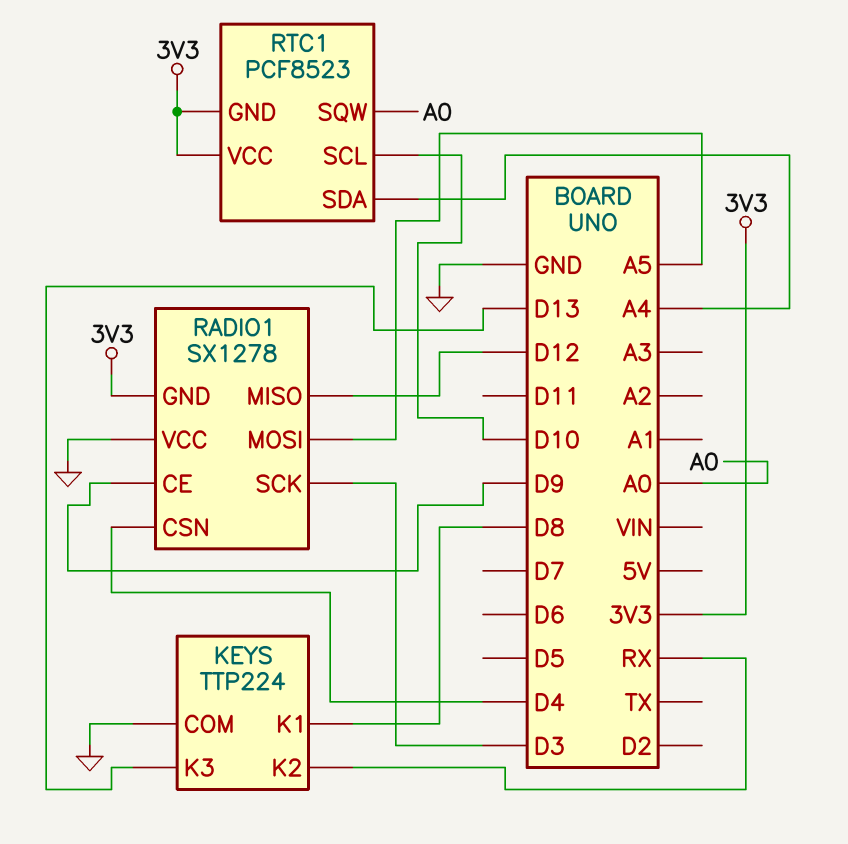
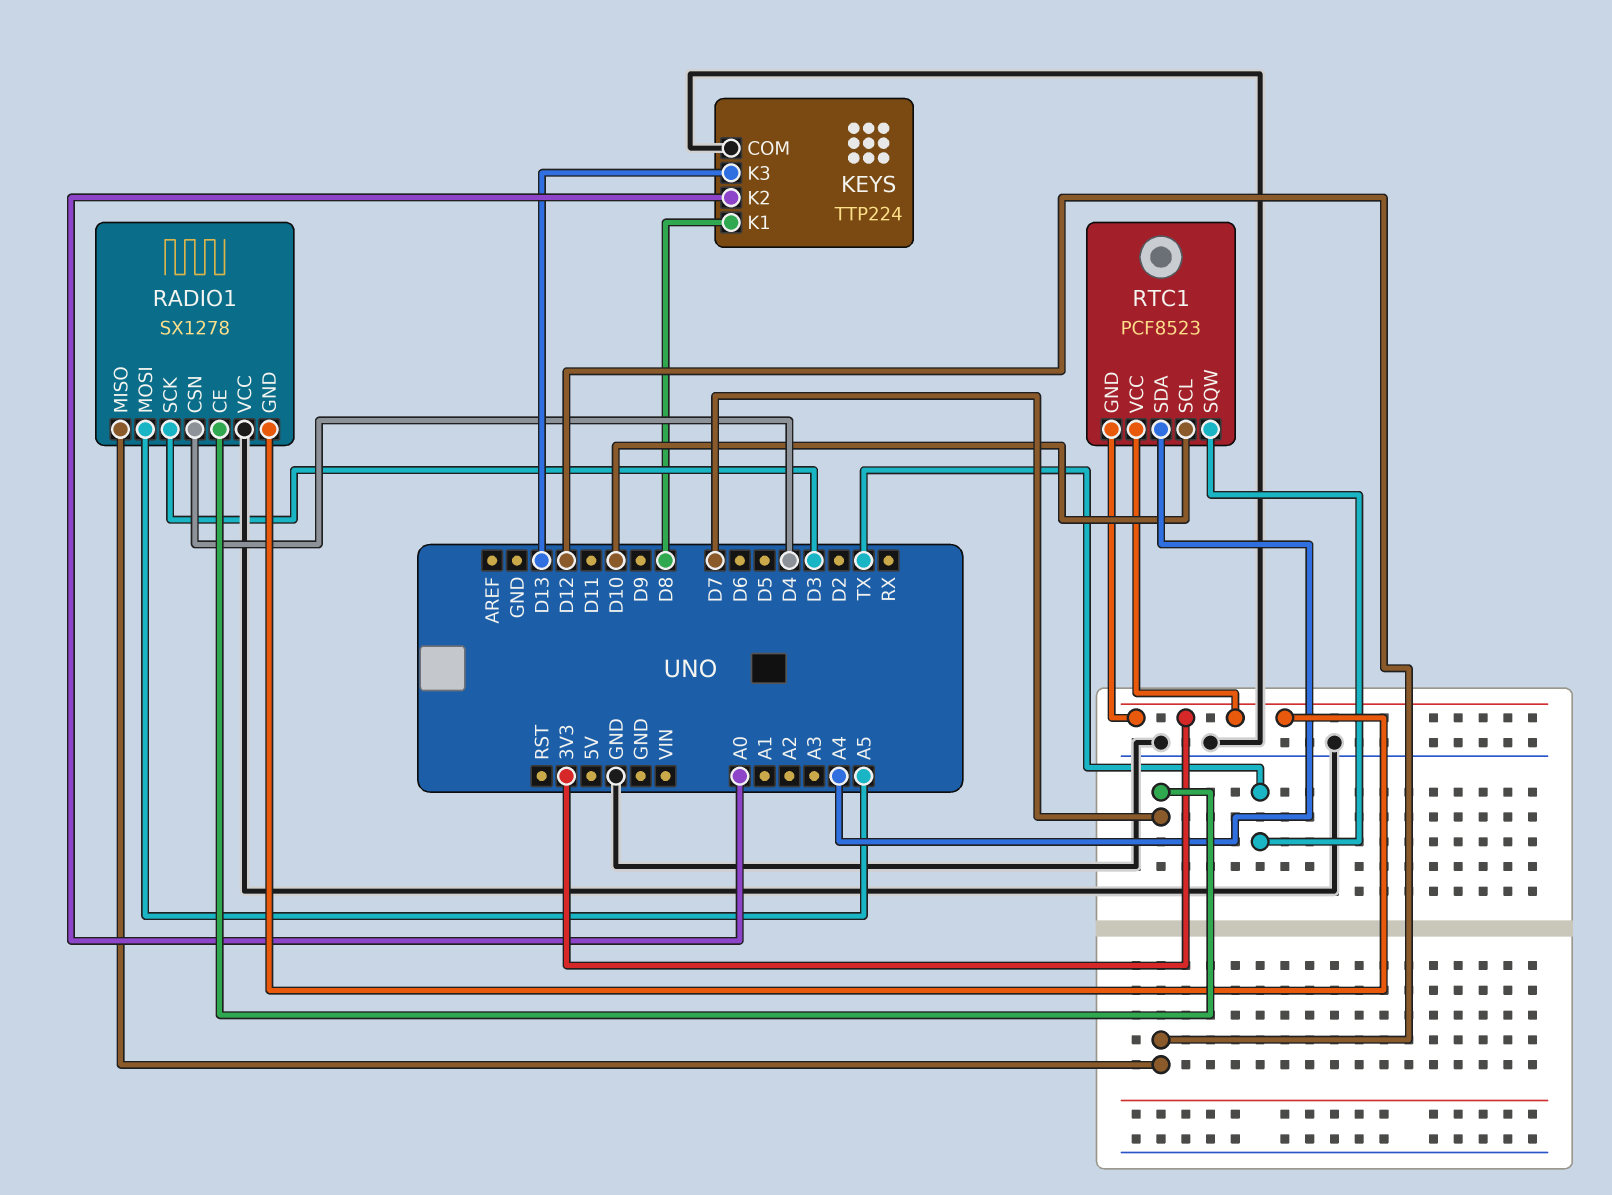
KEYS pin K2: RX -> A0
RADIO1 pin CE: D9 -> D7
RTC1 pin SQW: A0 -> TX

